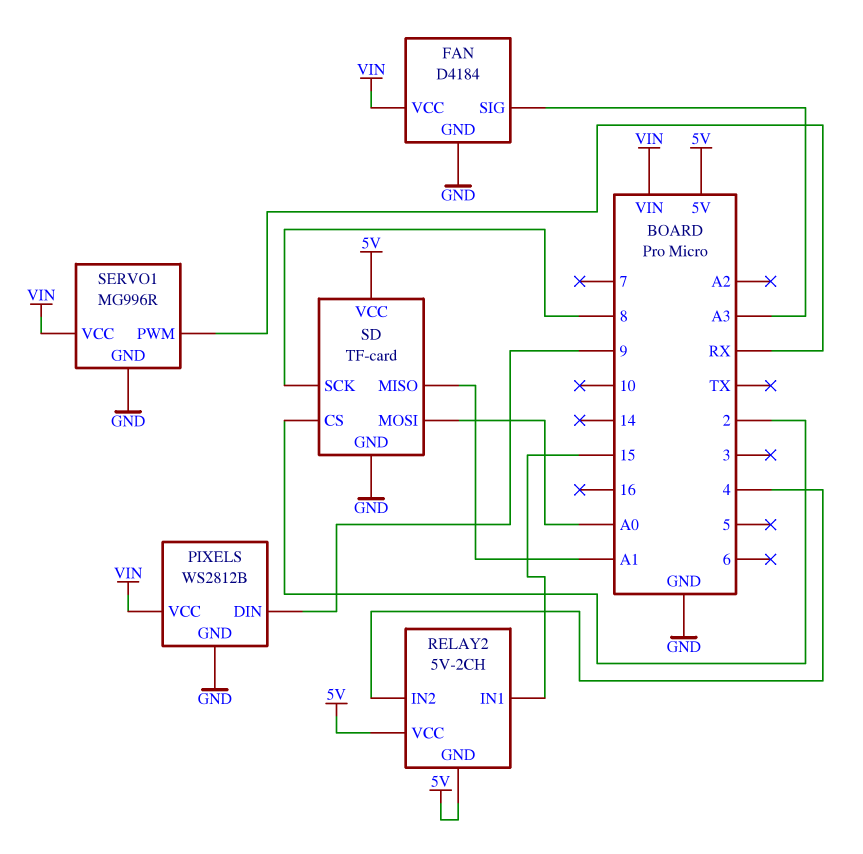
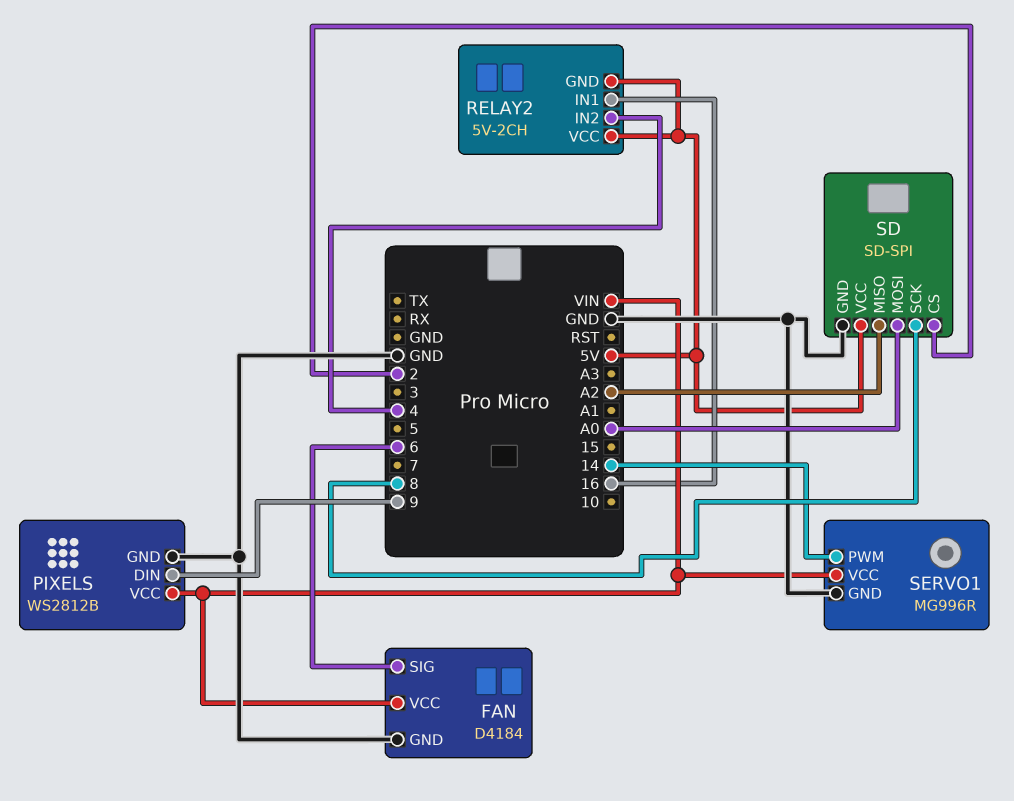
FAN pin SIG: A3 -> 6
RELAY2 pin IN1: 15 -> 16
SD: TF-card -> SD-SPI
SD pin MISO: A1 -> A2
SERVO1 pin PWM: RX -> 14

